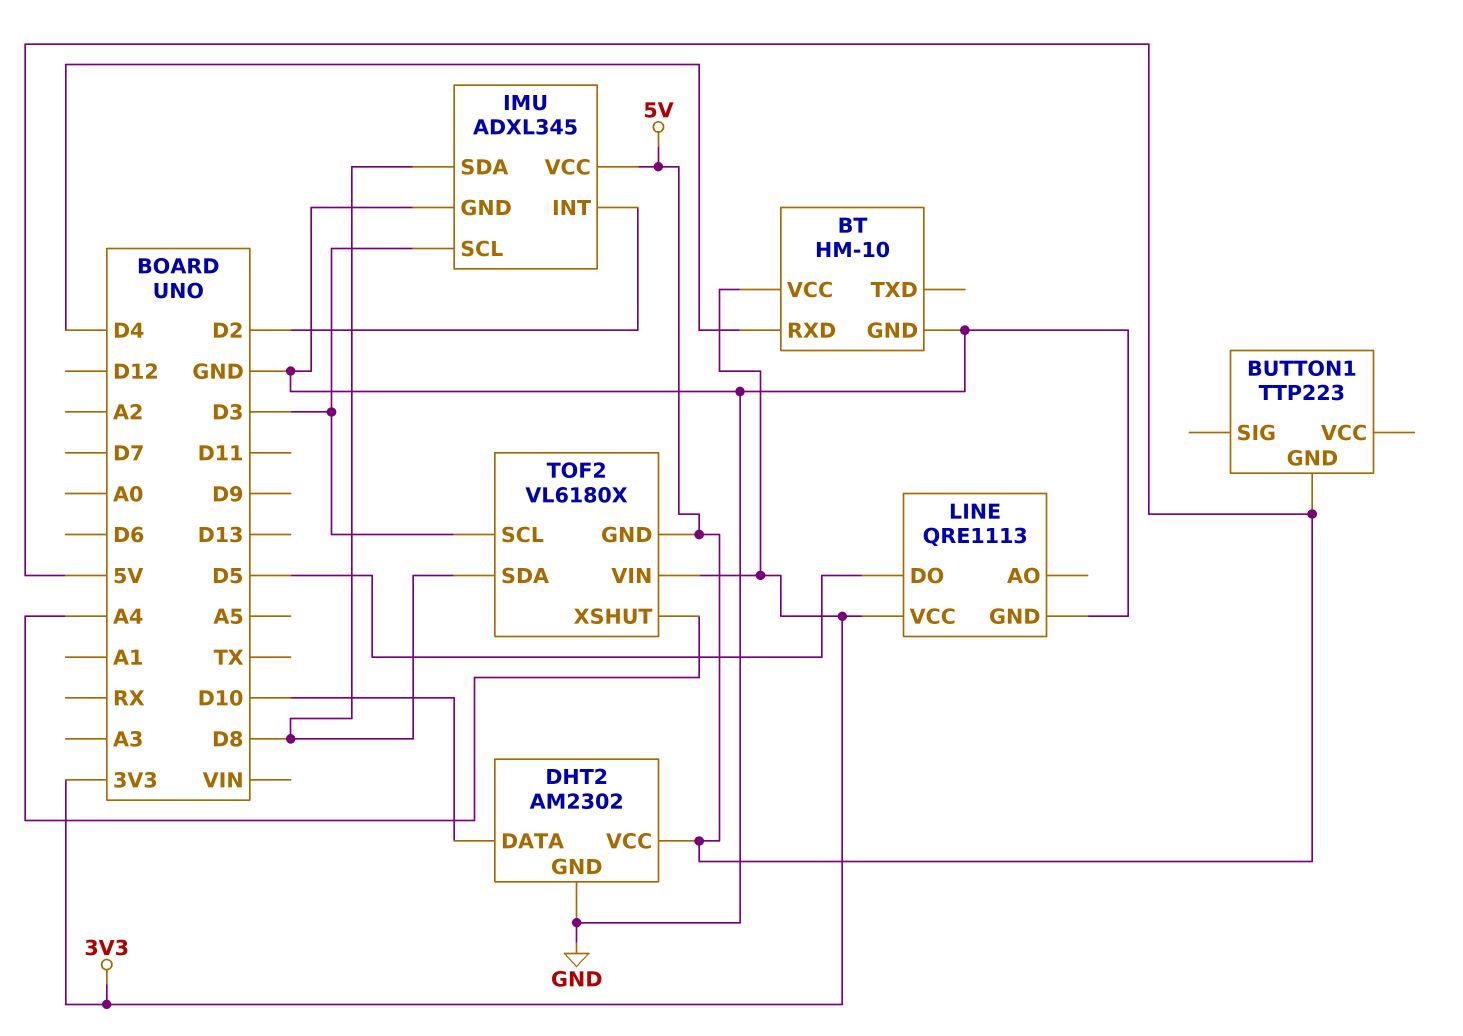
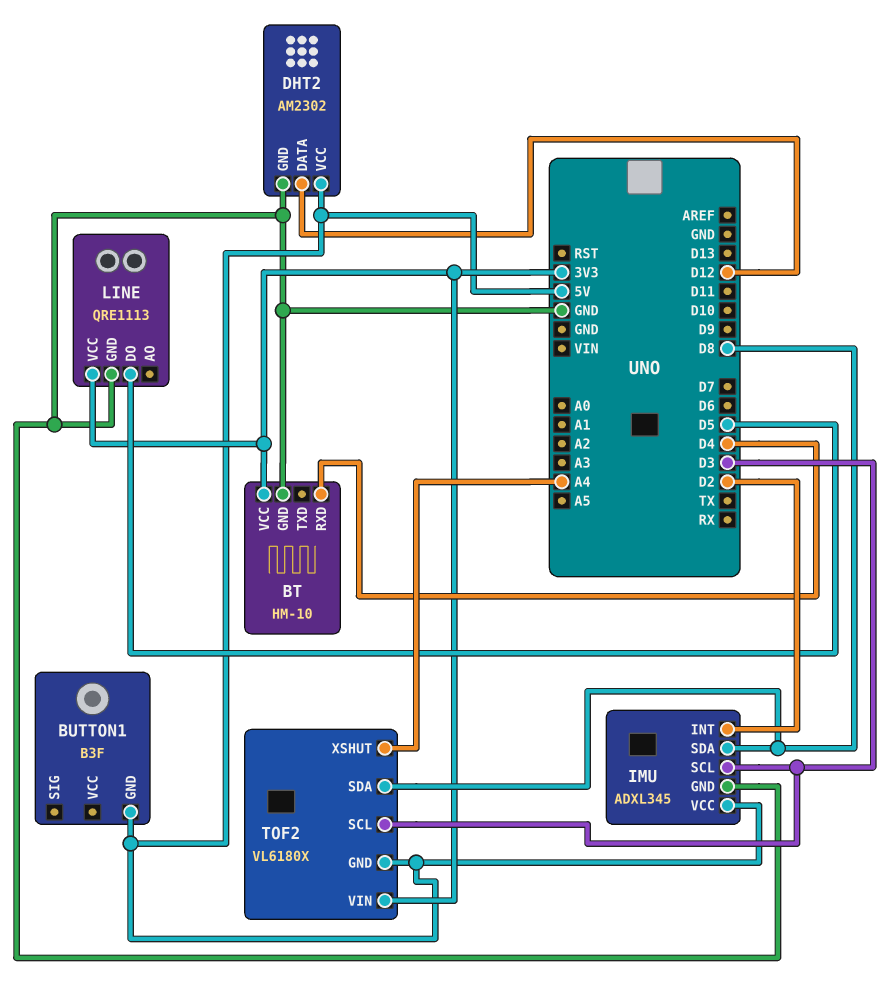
BUTTON1: TTP223 -> B3F
DHT2 pin DATA: D10 -> D12

